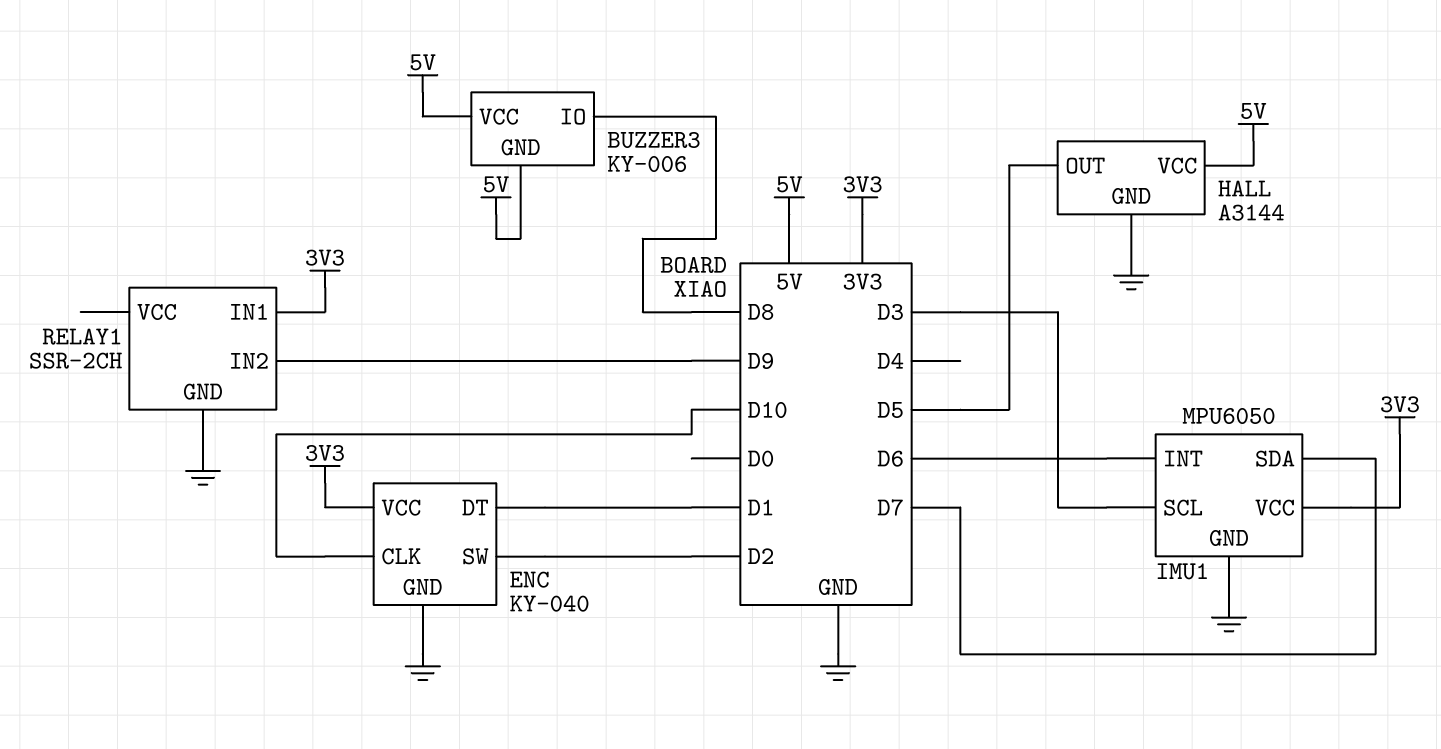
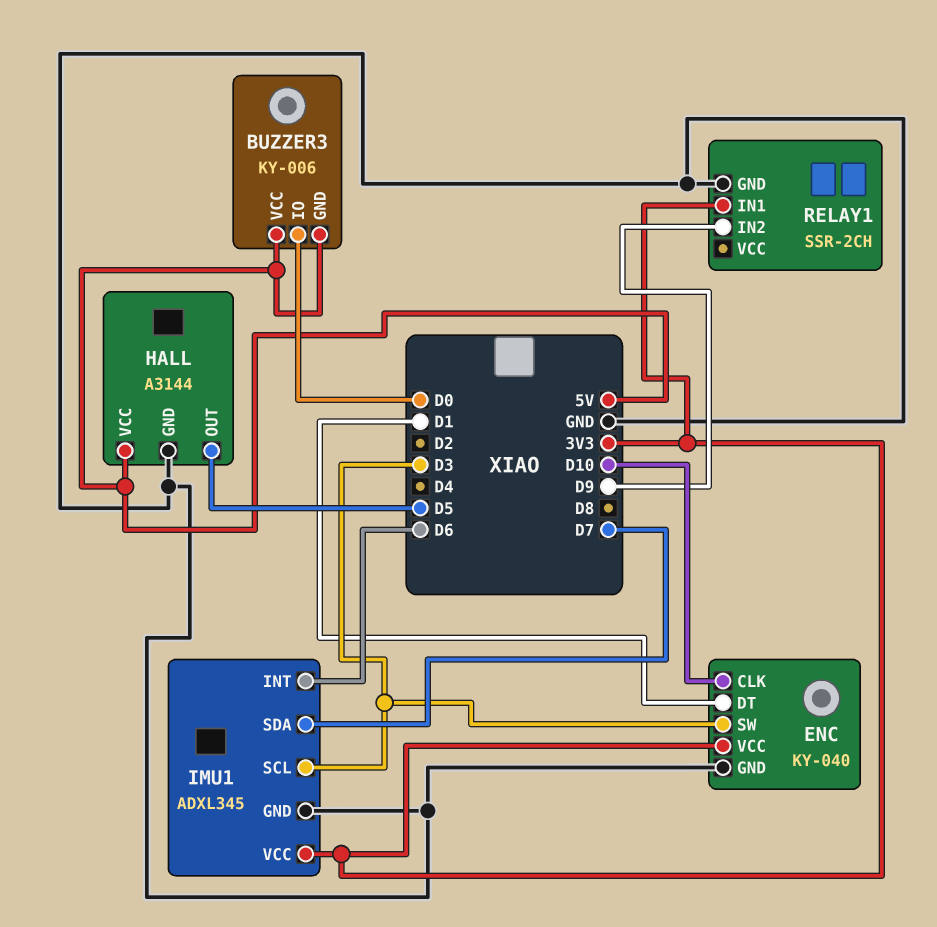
BUZZER3 pin IO: D8 -> D0
ENC pin SW: D2 -> D3
IMU1: MPU6050 -> ADXL345

